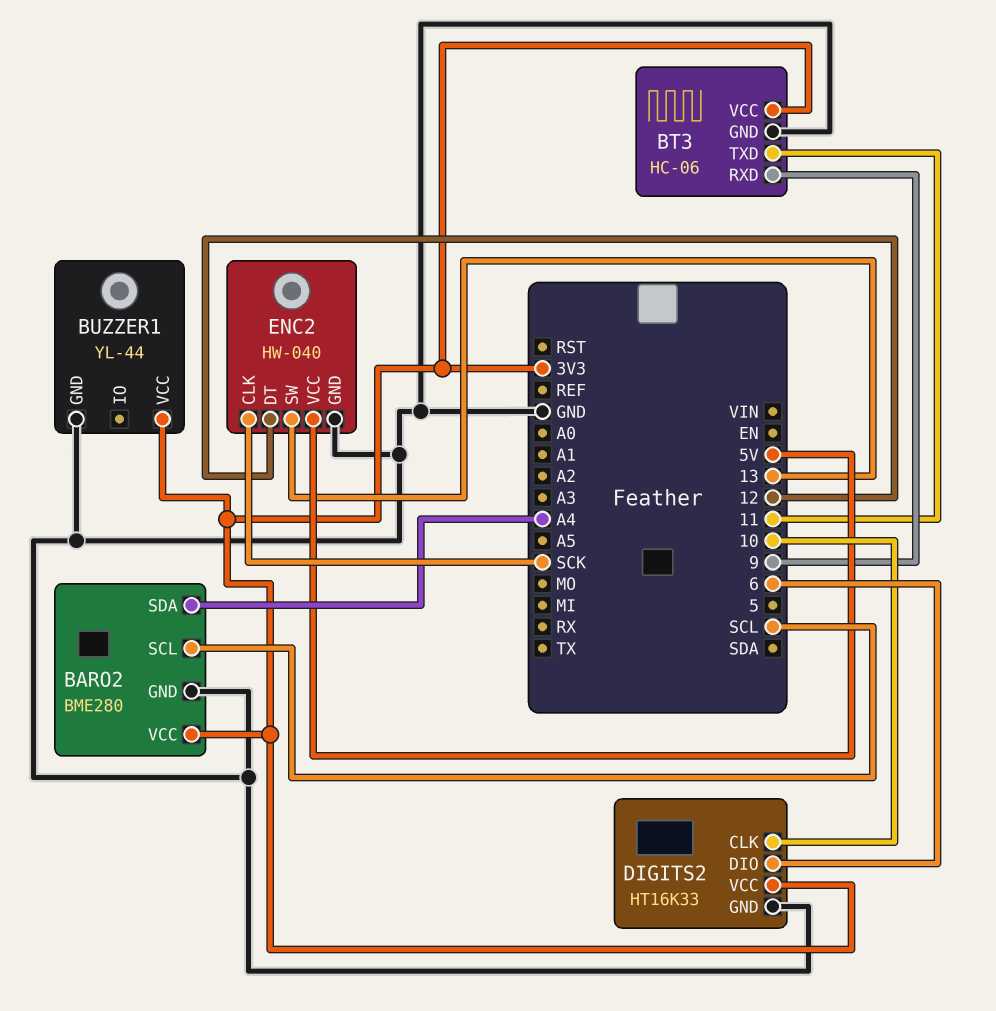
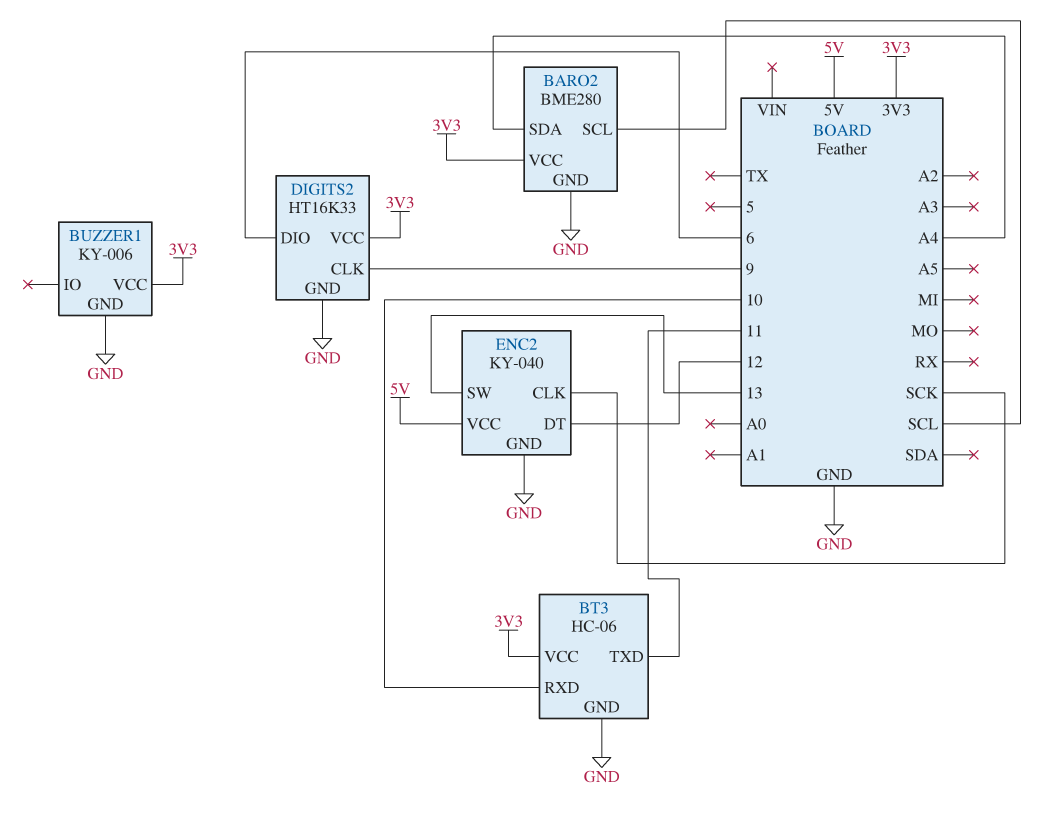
BT3 pin RXD: 9 -> 10
BUZZER1: YL-44 -> KY-006
DIGITS2 pin CLK: 10 -> 9
ENC2: HW-040 -> KY-040

